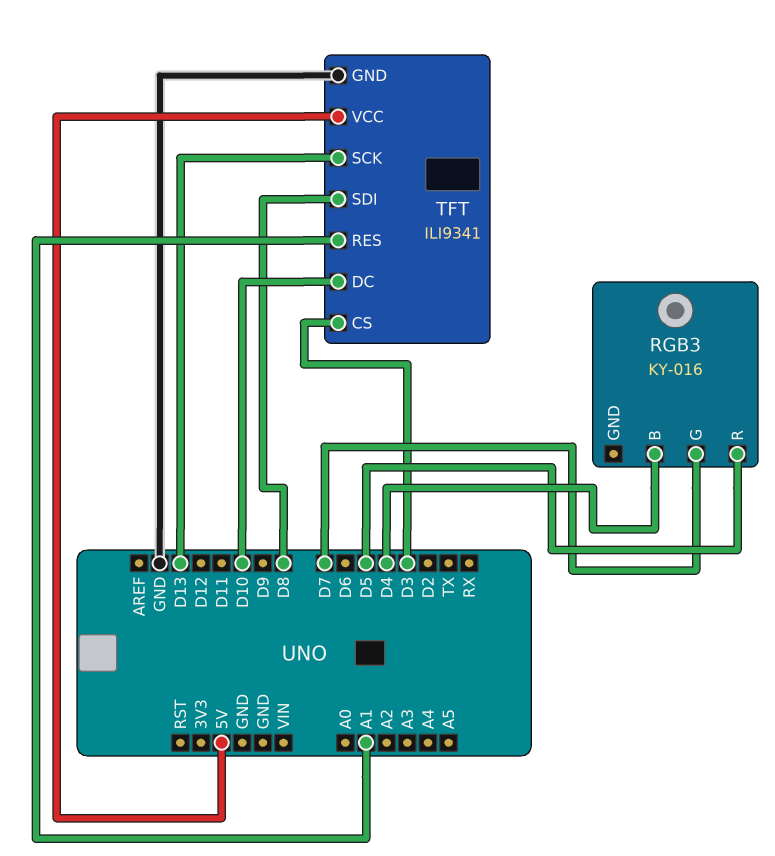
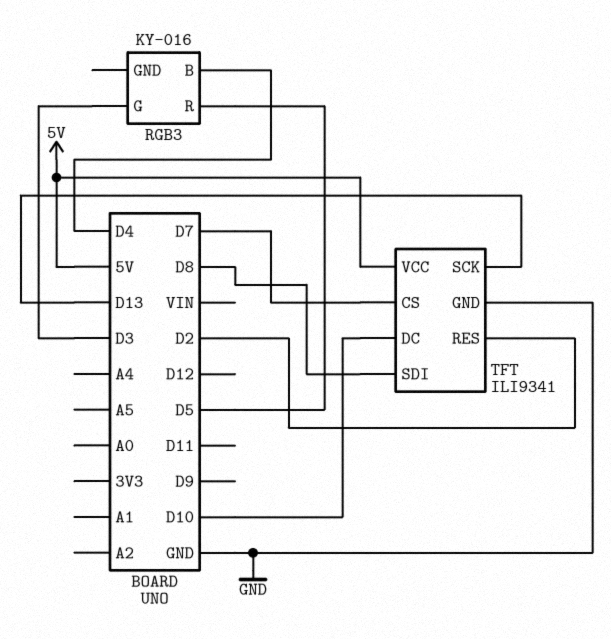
RGB3 pin G: D7 -> D3
TFT pin CS: D3 -> D7
TFT pin RES: A1 -> D2

